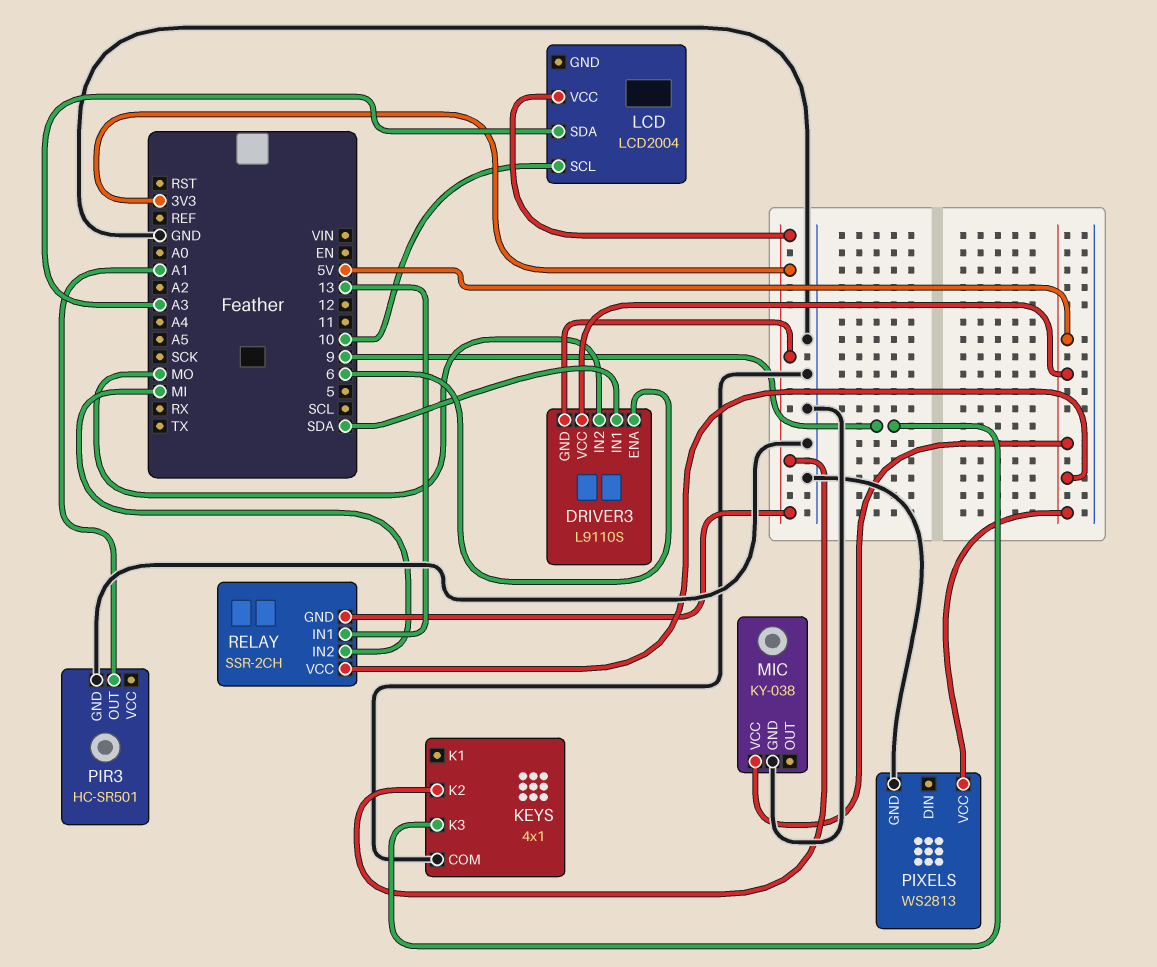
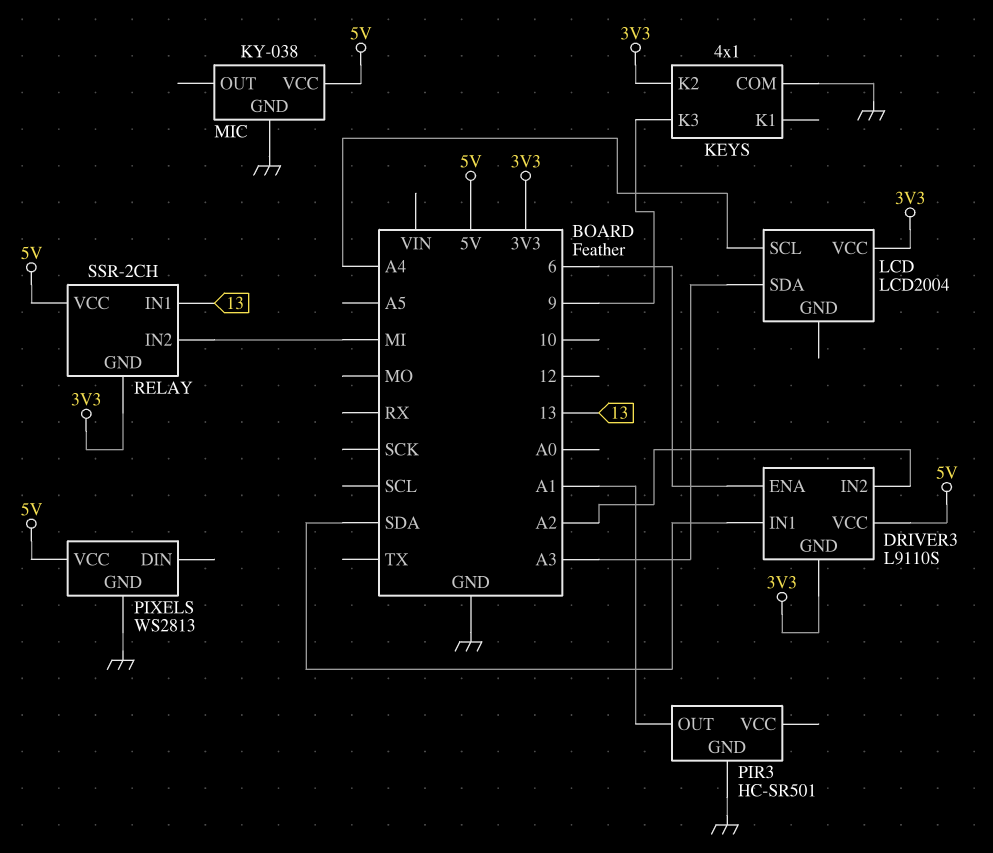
DRIVER3 pin IN2: MO -> A2
LCD pin SCL: 10 -> A4

